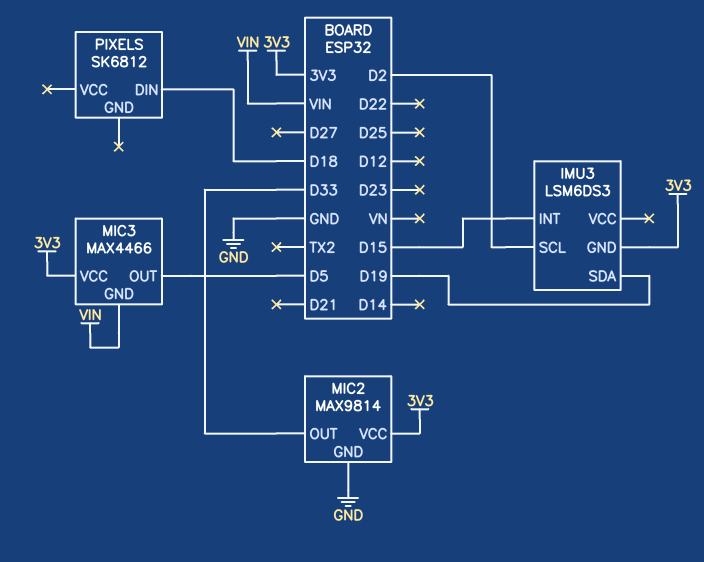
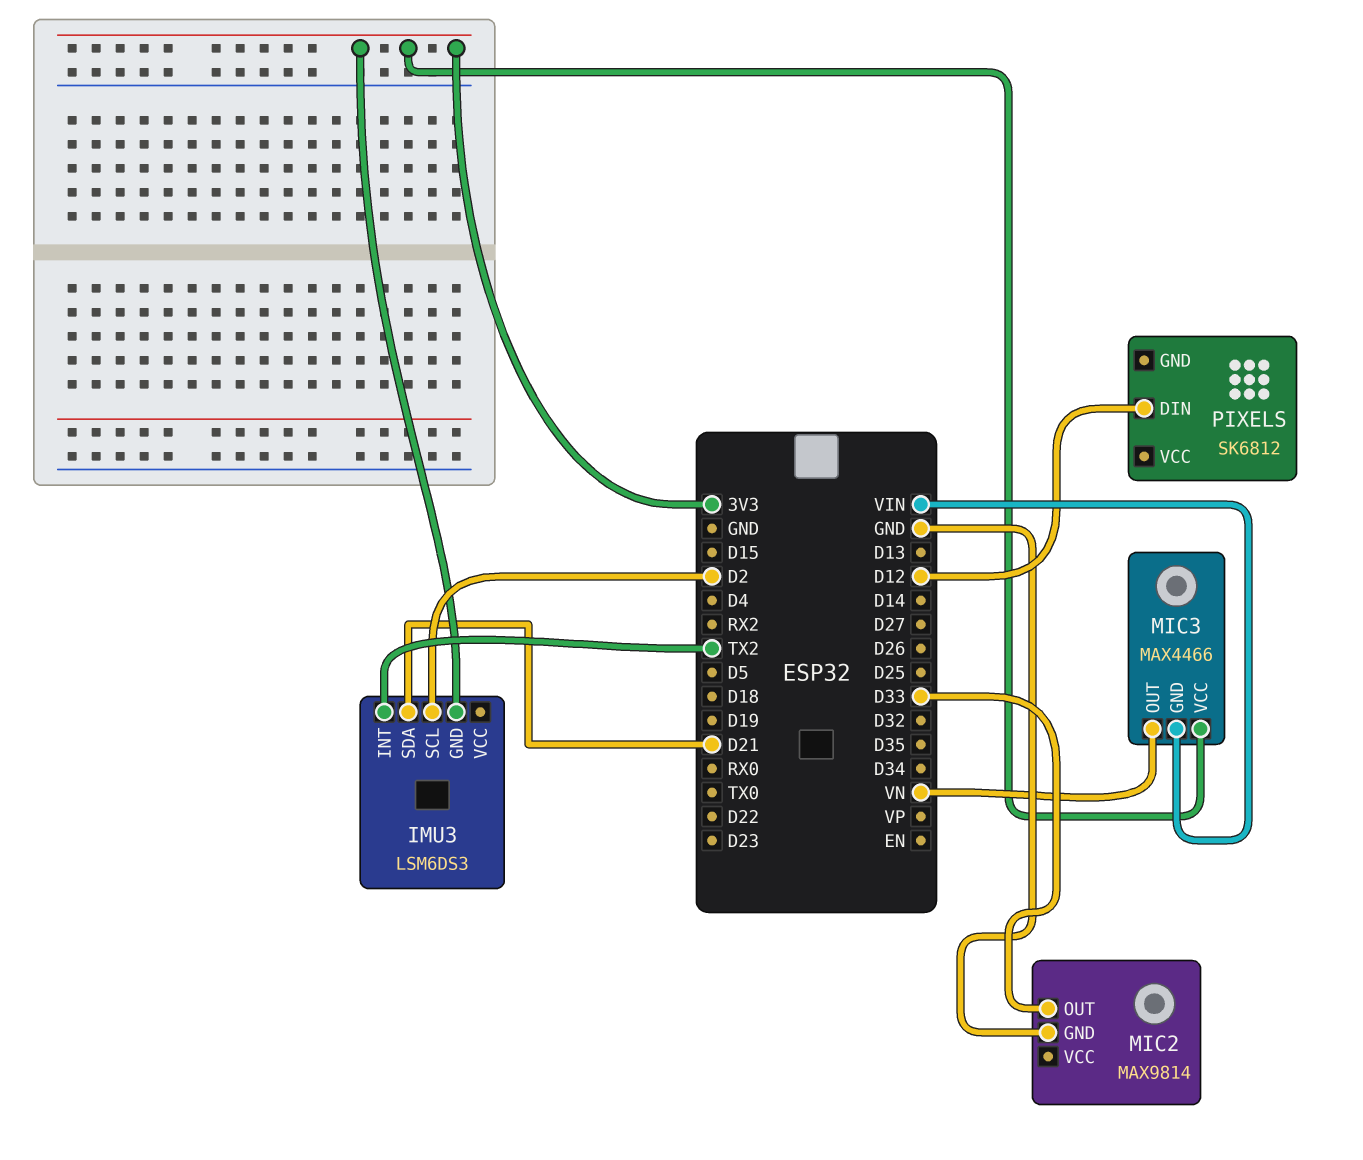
IMU3 pin INT: D15 -> TX2
IMU3 pin SDA: D19 -> D21
MIC2 pin VCC: 3V3 -> none
MIC3 pin OUT: D5 -> VN
PIXELS pin DIN: D18 -> D12

